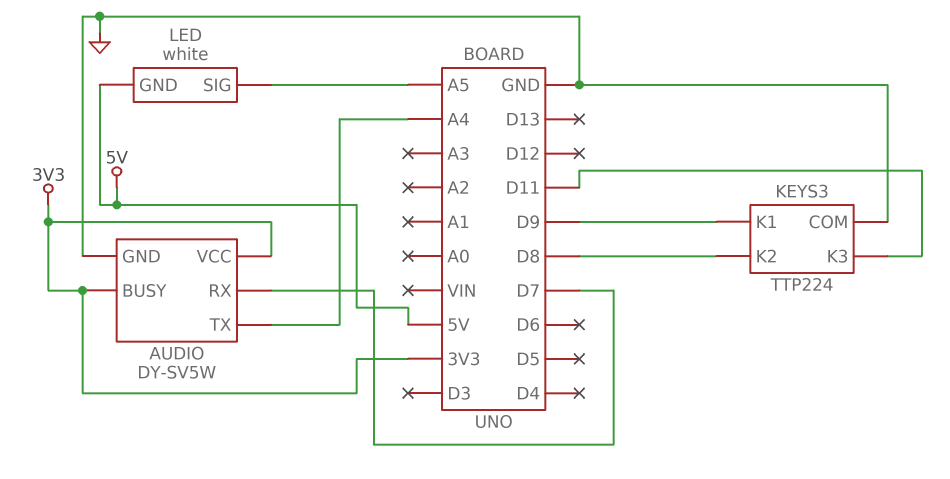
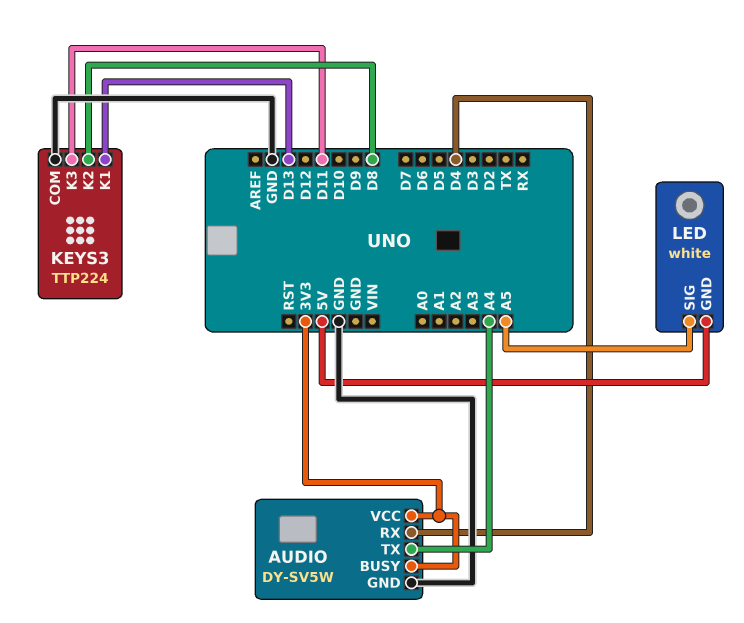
AUDIO pin RX: D7 -> D4
KEYS3 pin K1: D9 -> D13

